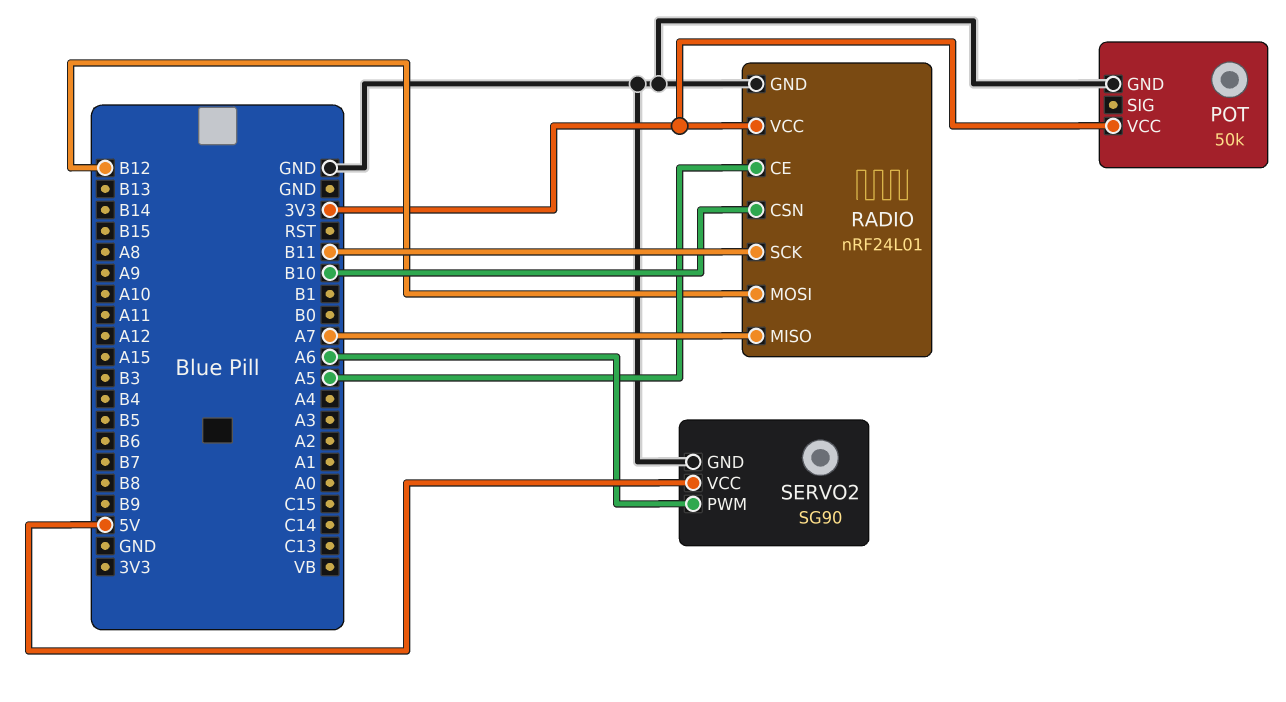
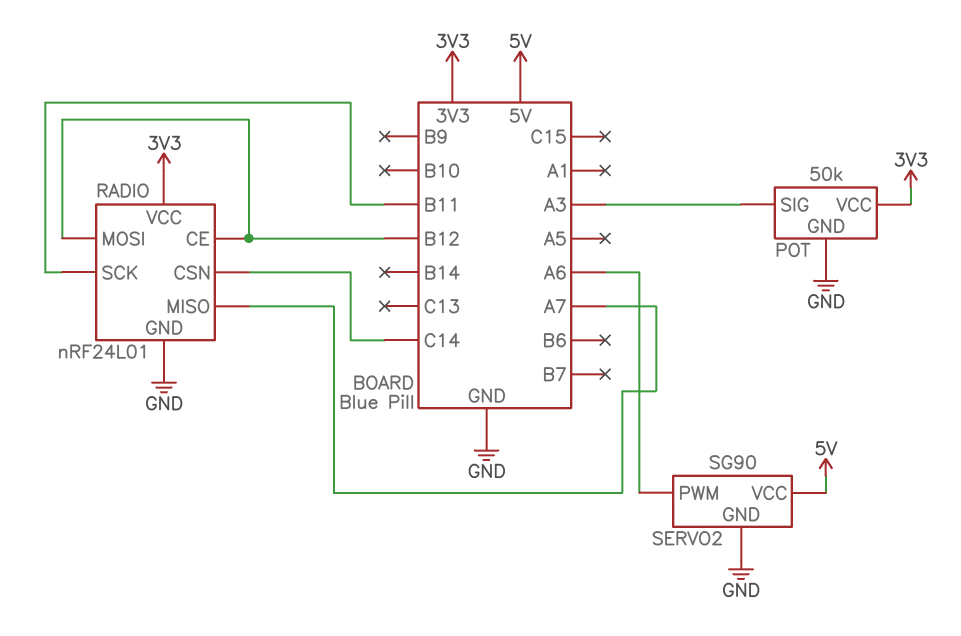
POT pin SIG: none -> A3
RADIO pin CE: A5 -> B12
RADIO pin CSN: B10 -> C14

